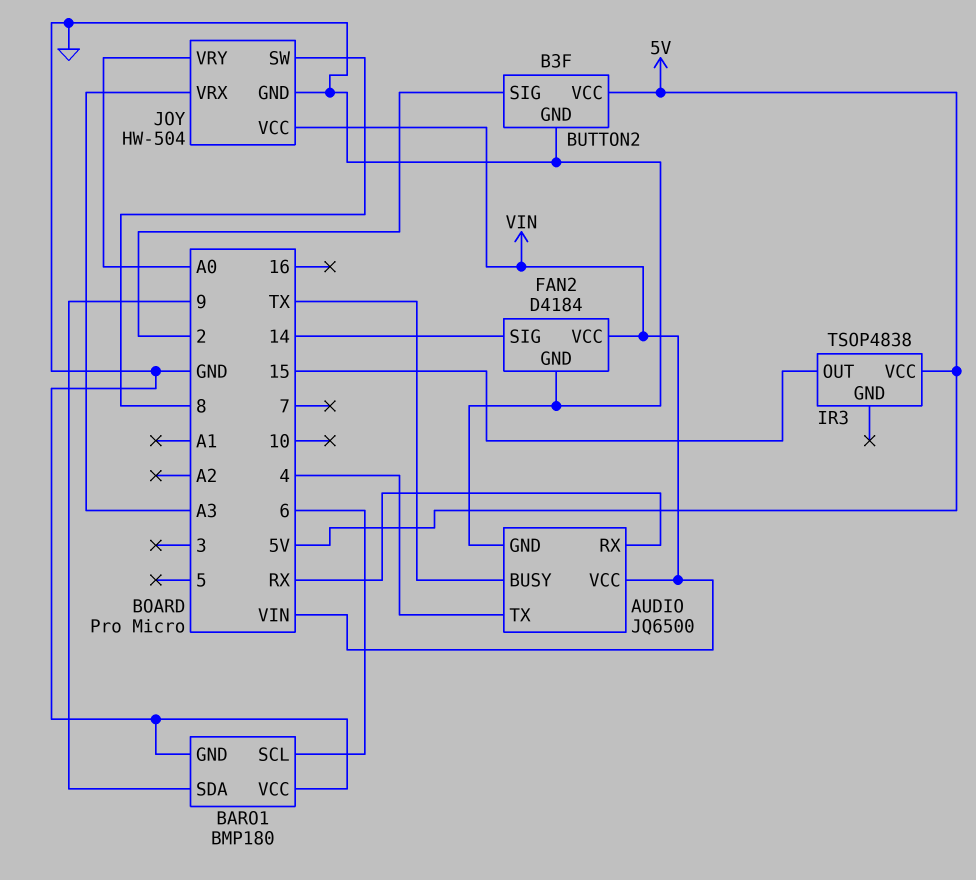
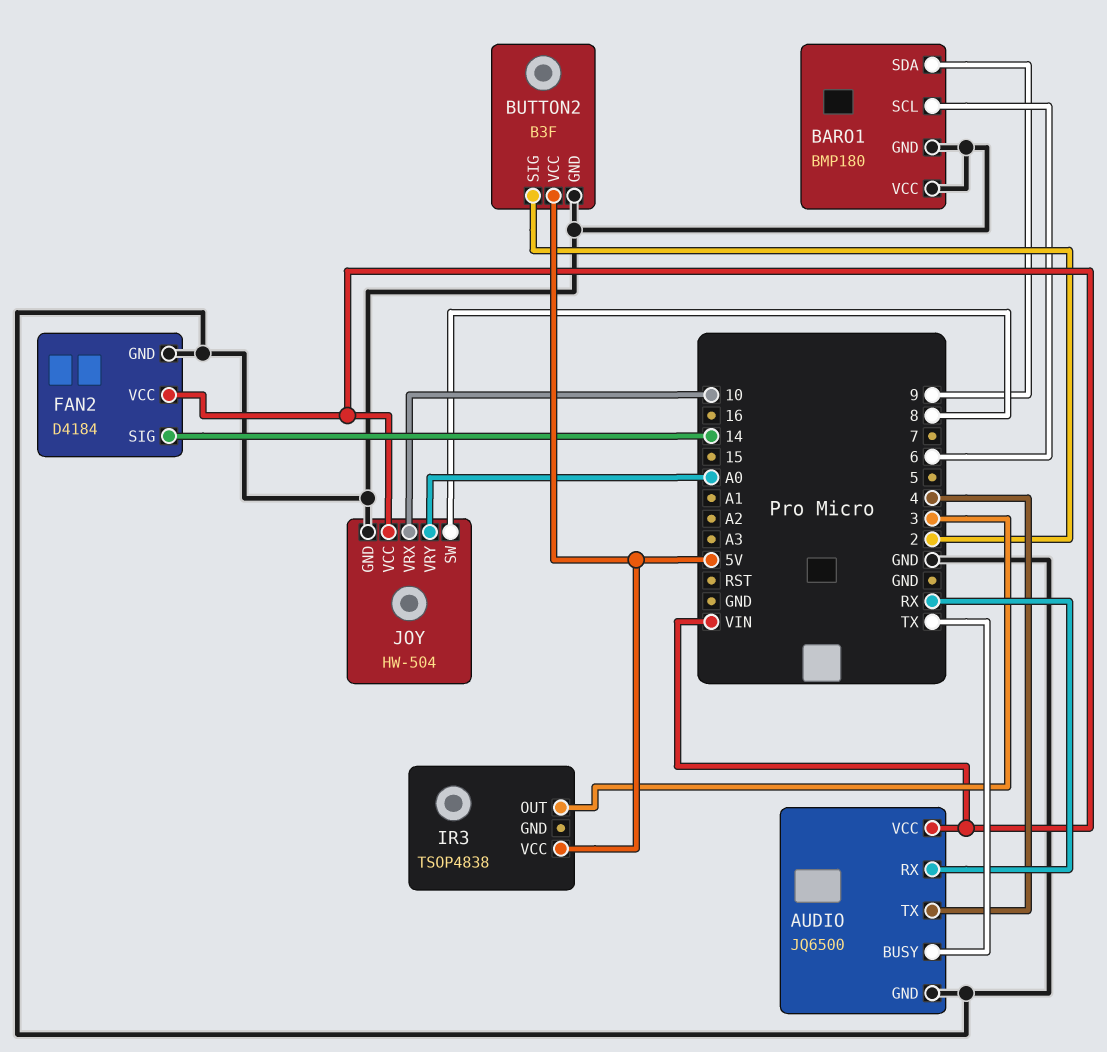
IR3 pin OUT: 15 -> 3
JOY pin VRX: A3 -> 10

